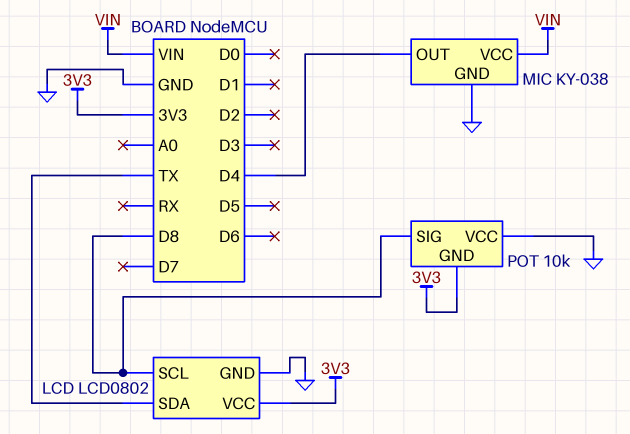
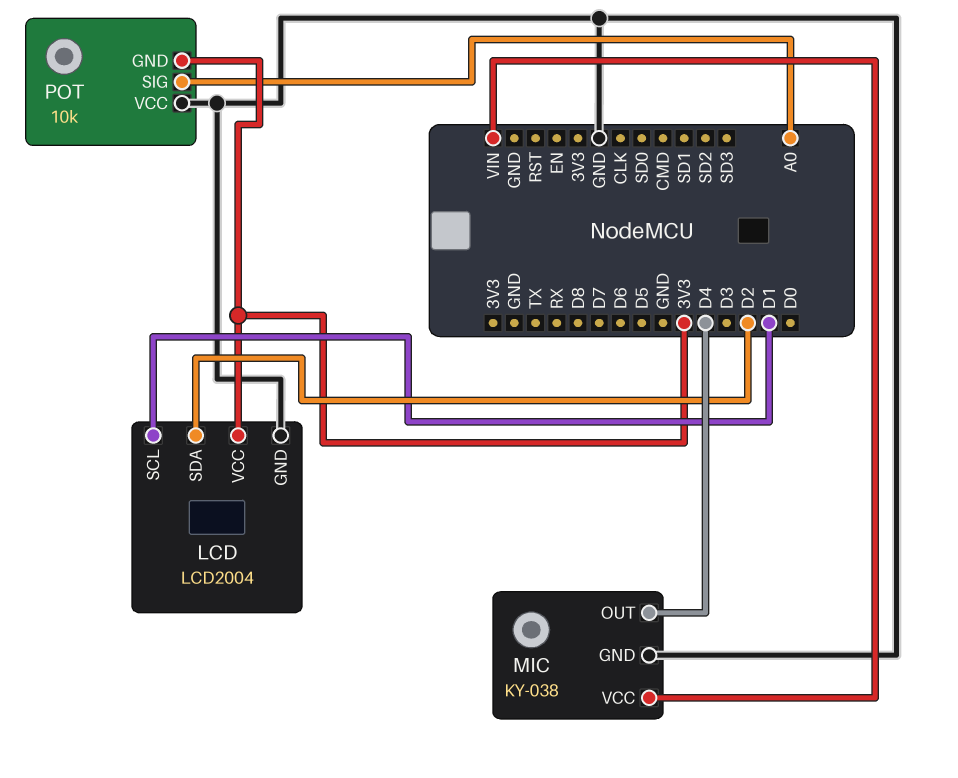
LCD: LCD0802 -> LCD2004
LCD pin SCL: D8 -> D1
LCD pin SDA: TX -> D2
POT pin SIG: D8 -> A0

